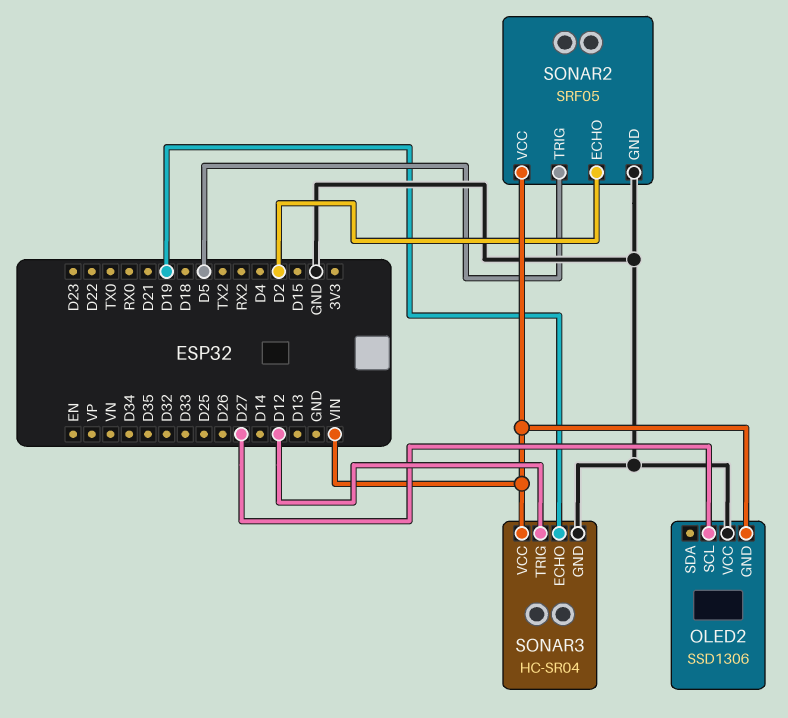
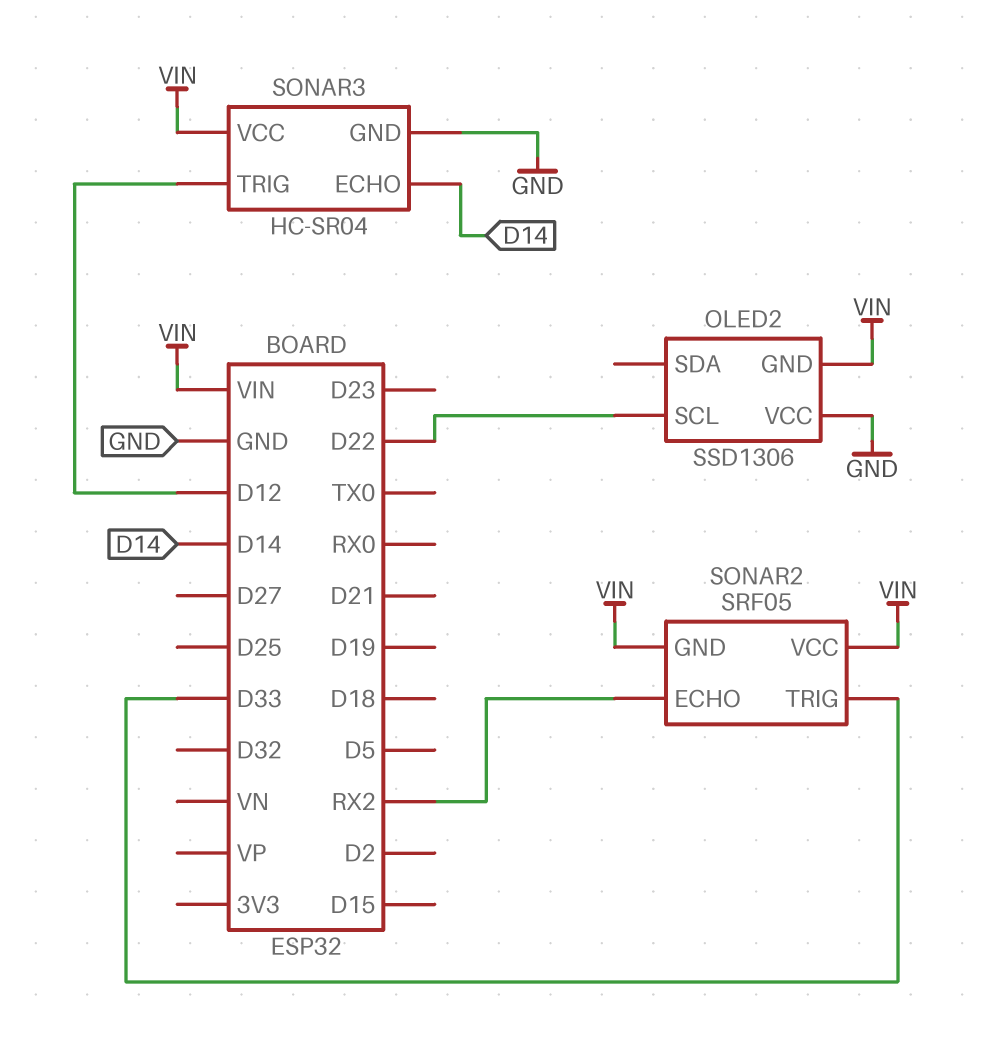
OLED2 pin SCL: D27 -> D22
SONAR2 pin ECHO: D2 -> RX2
SONAR2 pin GND: GND -> VIN
SONAR2 pin TRIG: D5 -> D33
SONAR3 pin ECHO: D19 -> D14

